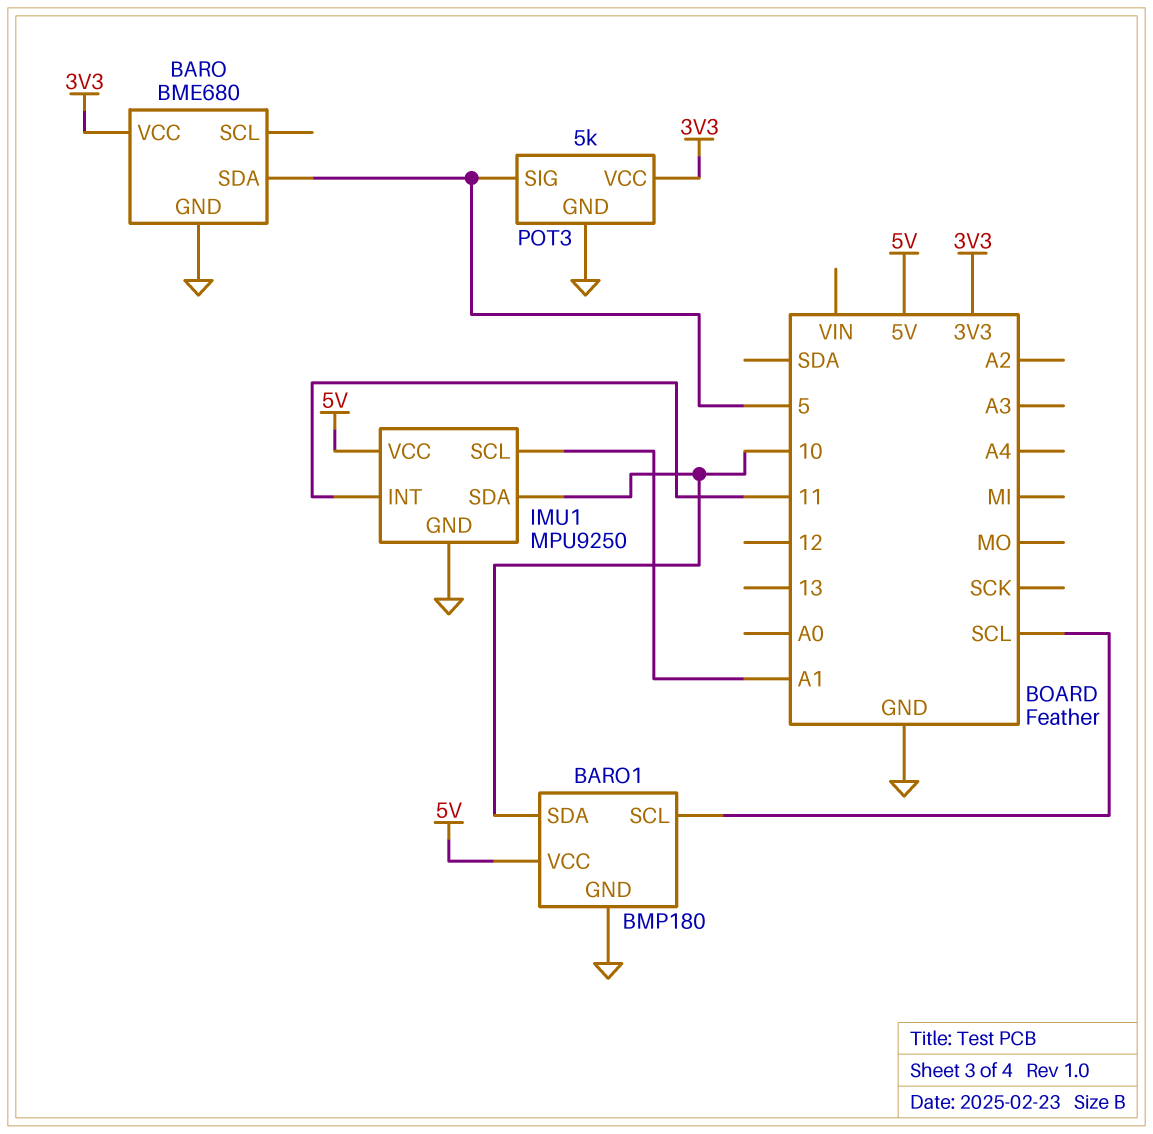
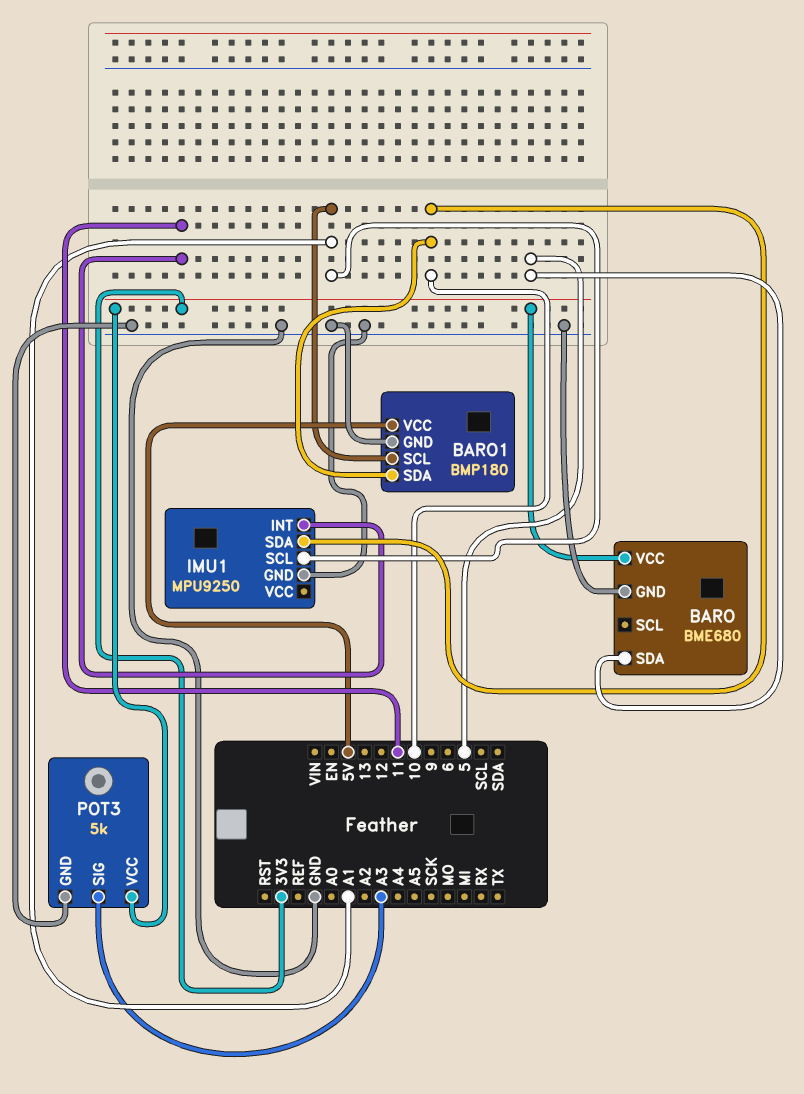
BARO1 pin SCL: SCL -> A1
IMU1 pin VCC: 5V -> none
POT3 pin SIG: 5 -> A3

